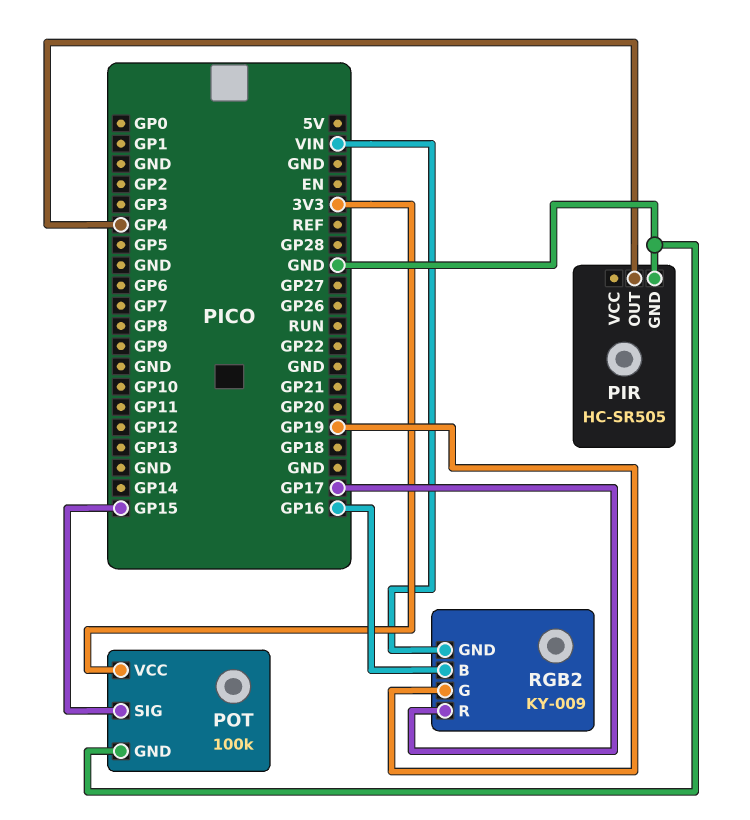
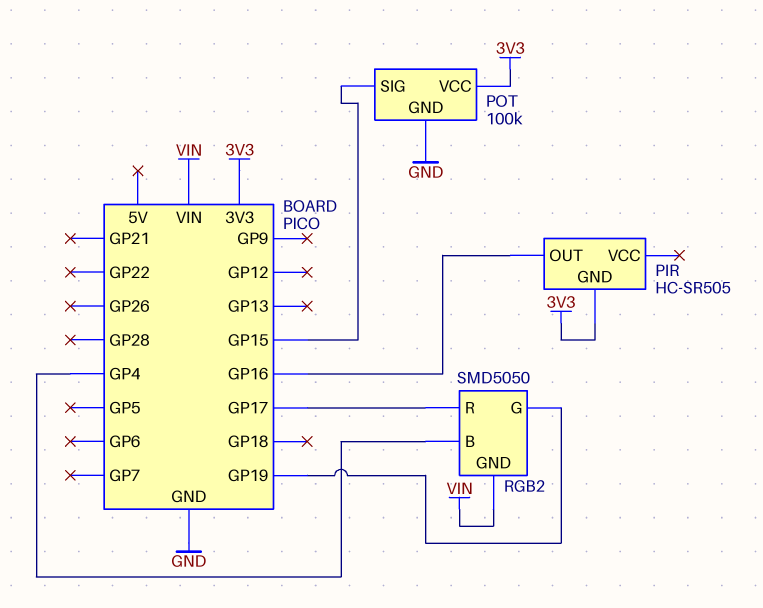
PIR pin GND: GND -> 3V3
PIR pin OUT: GP4 -> GP16
RGB2: KY-009 -> SMD5050
RGB2 pin B: GP16 -> GP4

